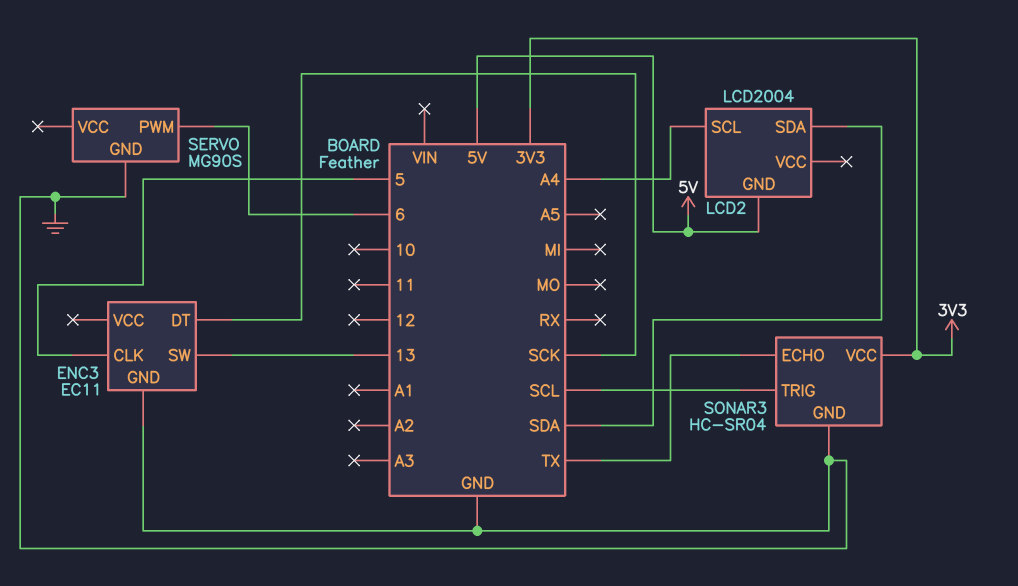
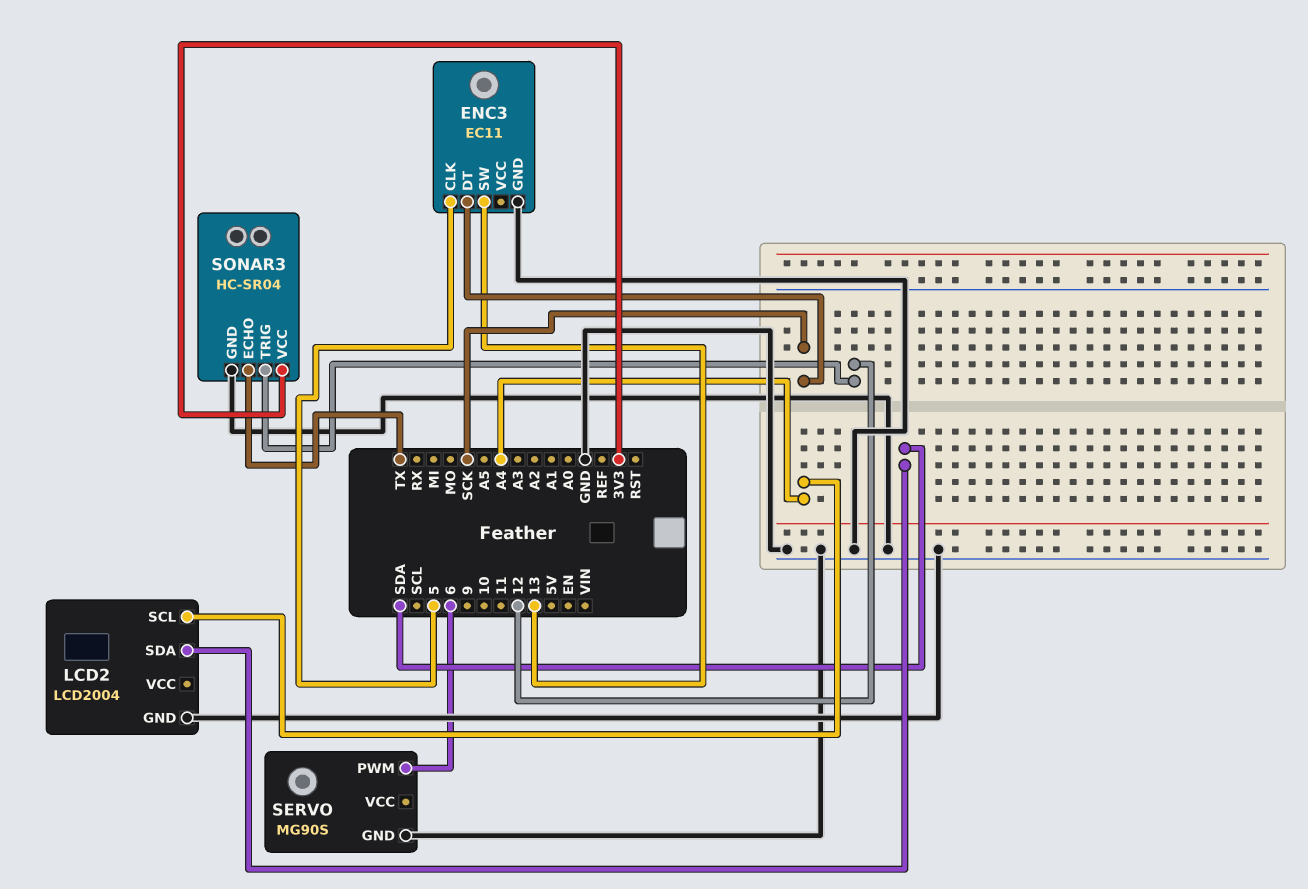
LCD2 pin GND: 5V -> GND
SONAR3 pin TRIG: SCL -> 12

